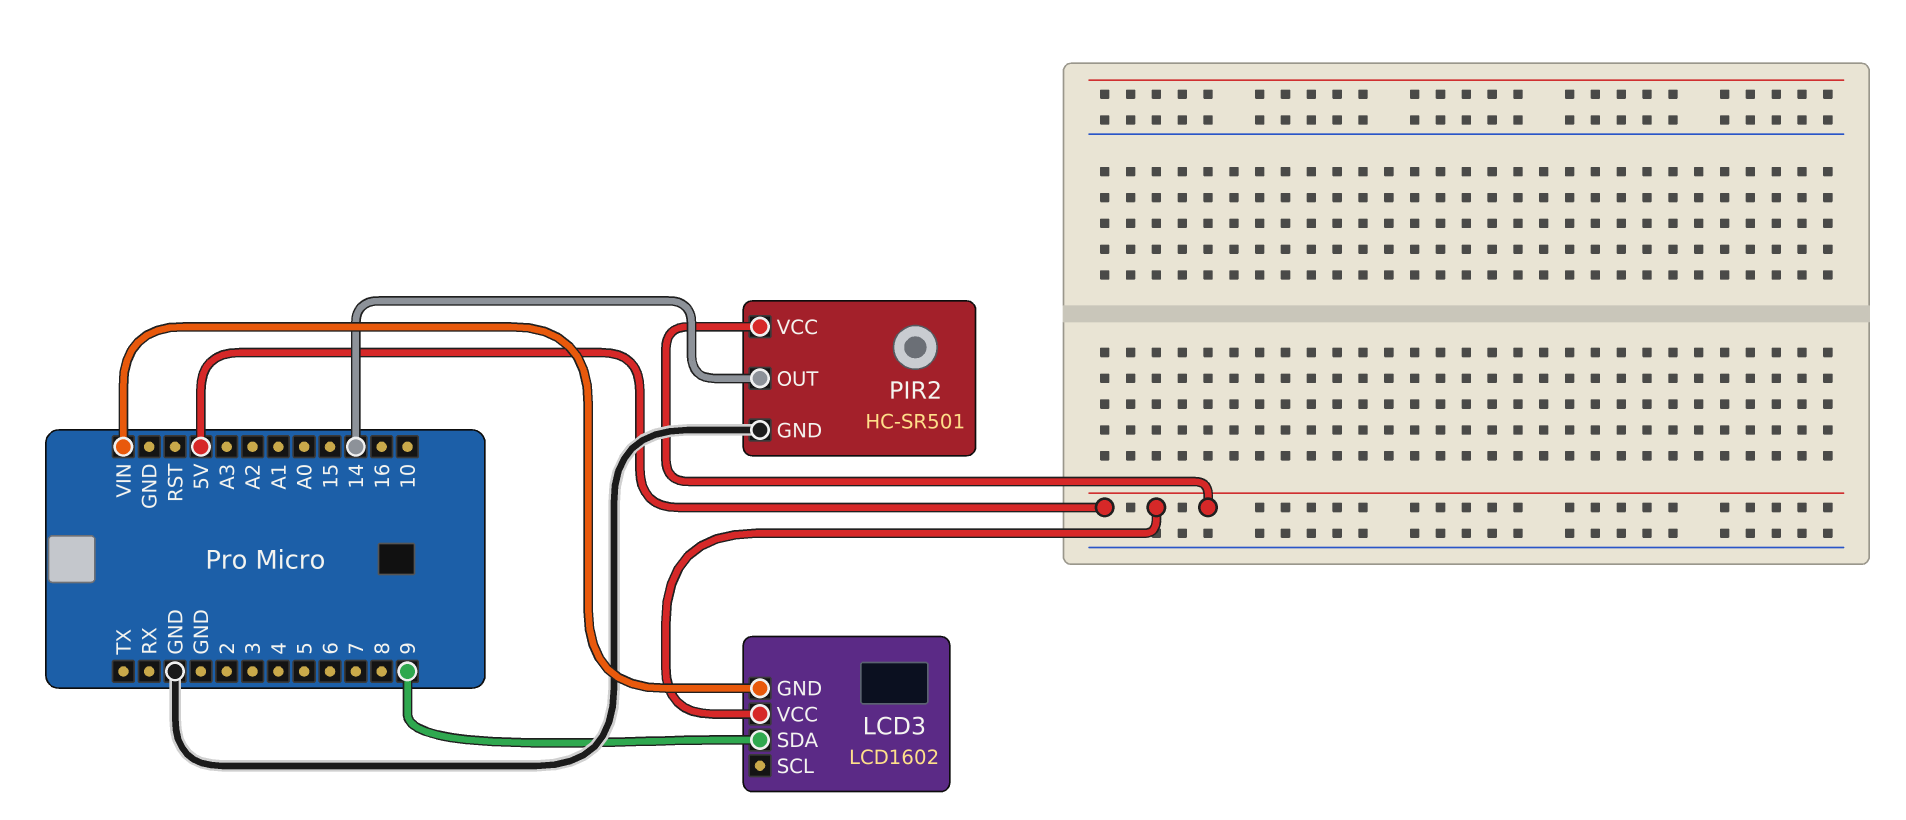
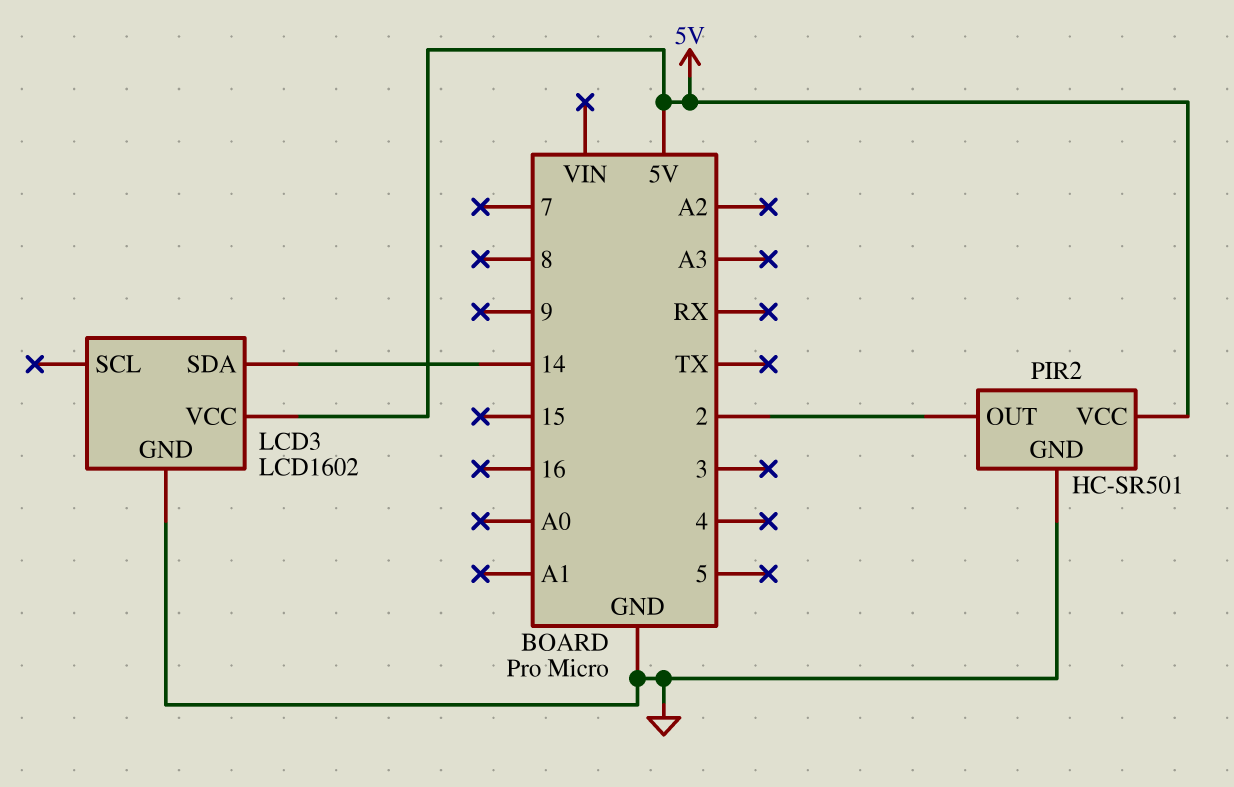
LCD3 pin GND: VIN -> GND
LCD3 pin SDA: 9 -> 14
PIR2 pin OUT: 14 -> 2

